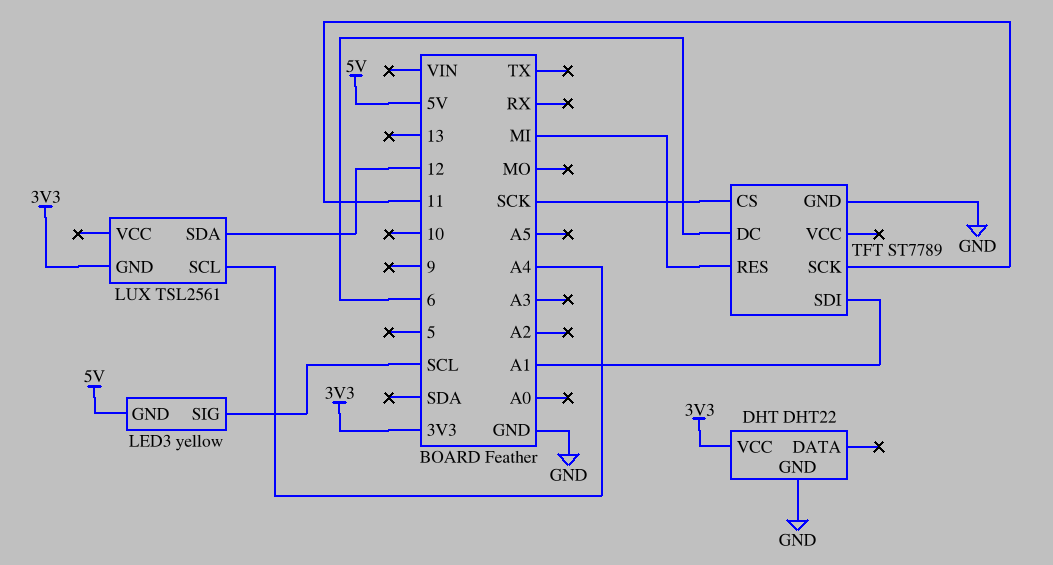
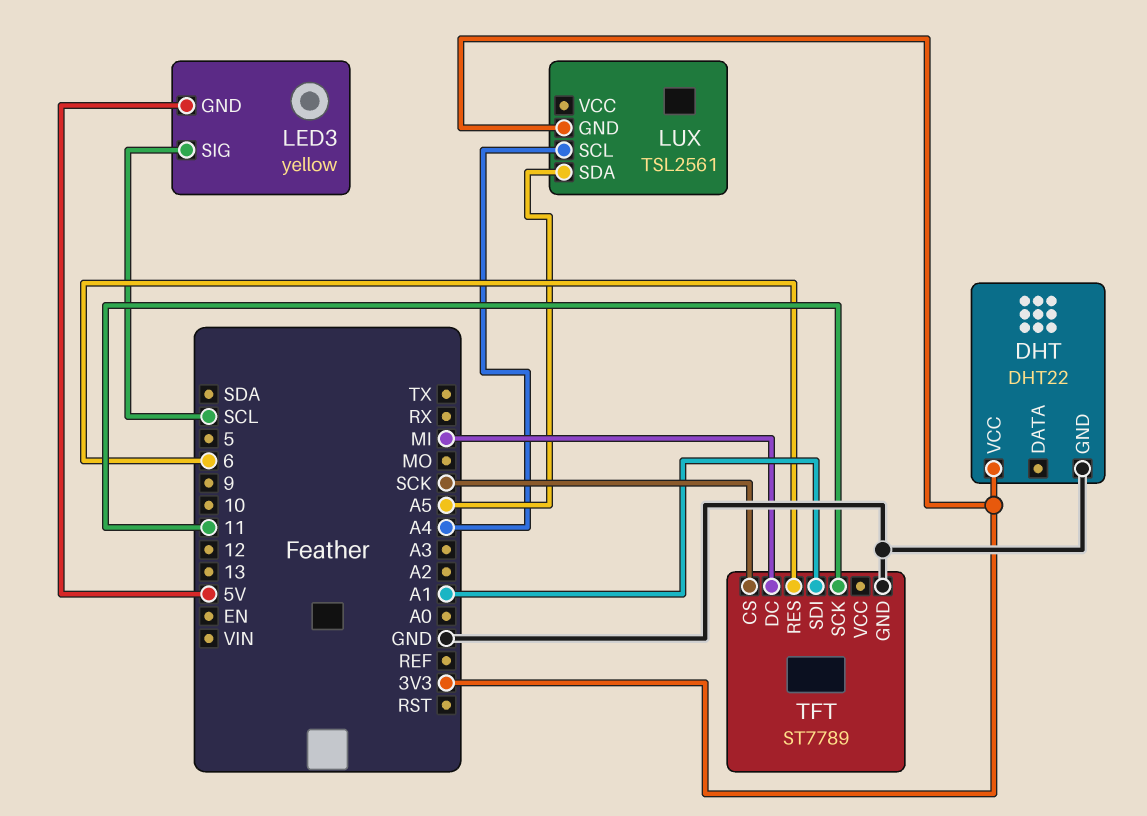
LUX pin SDA: 12 -> A5
TFT pin DC: 6 -> MI
TFT pin RES: MI -> 6

